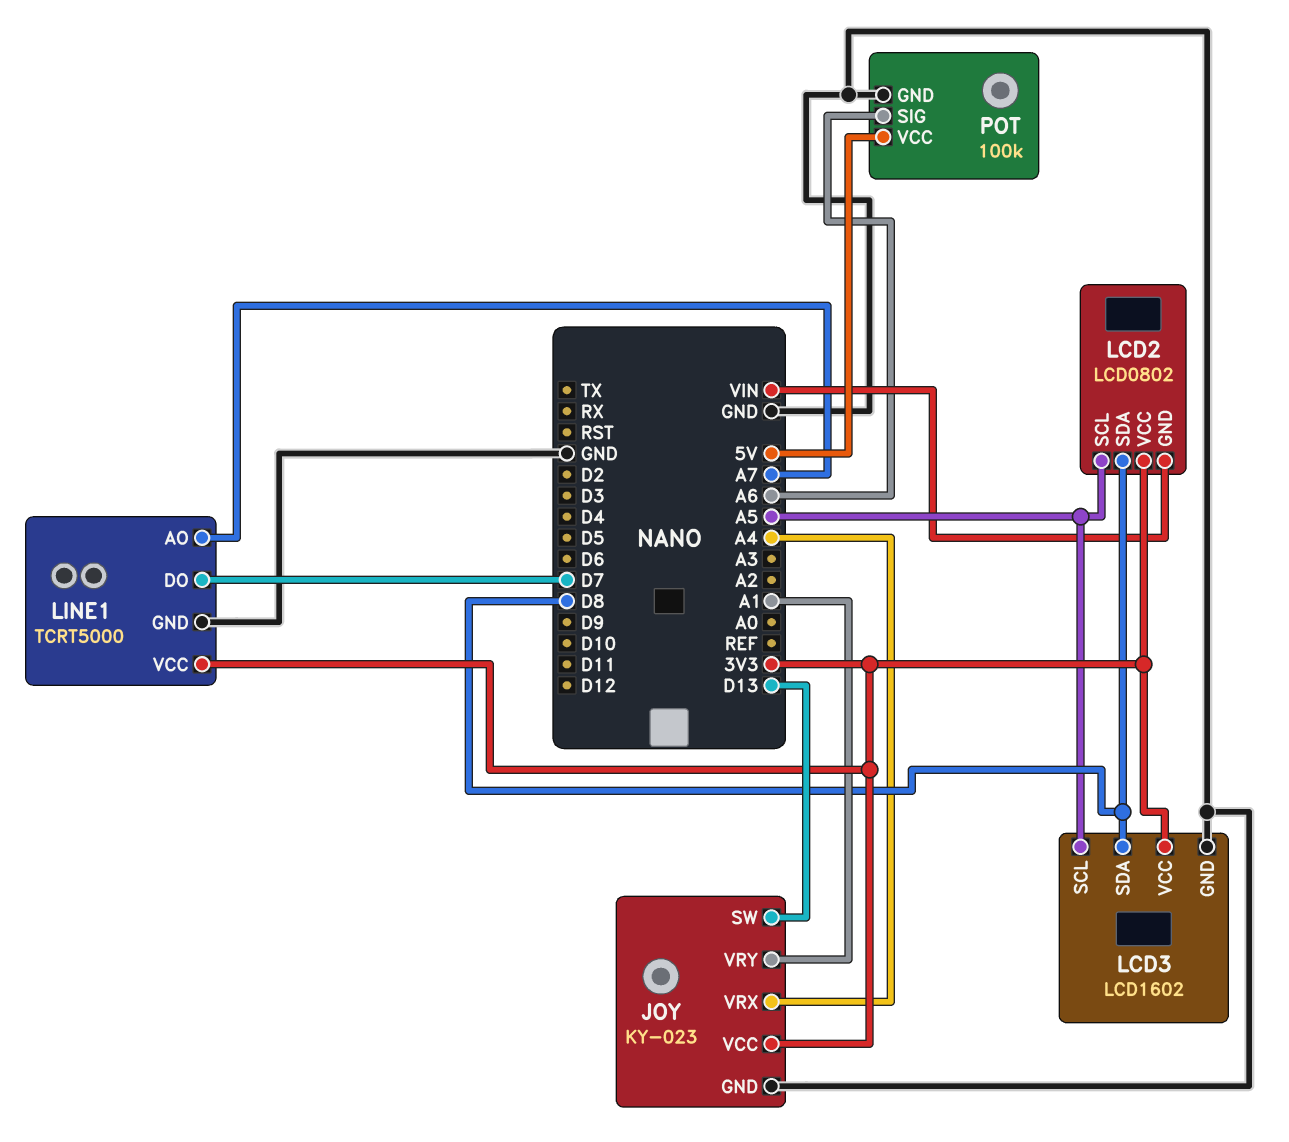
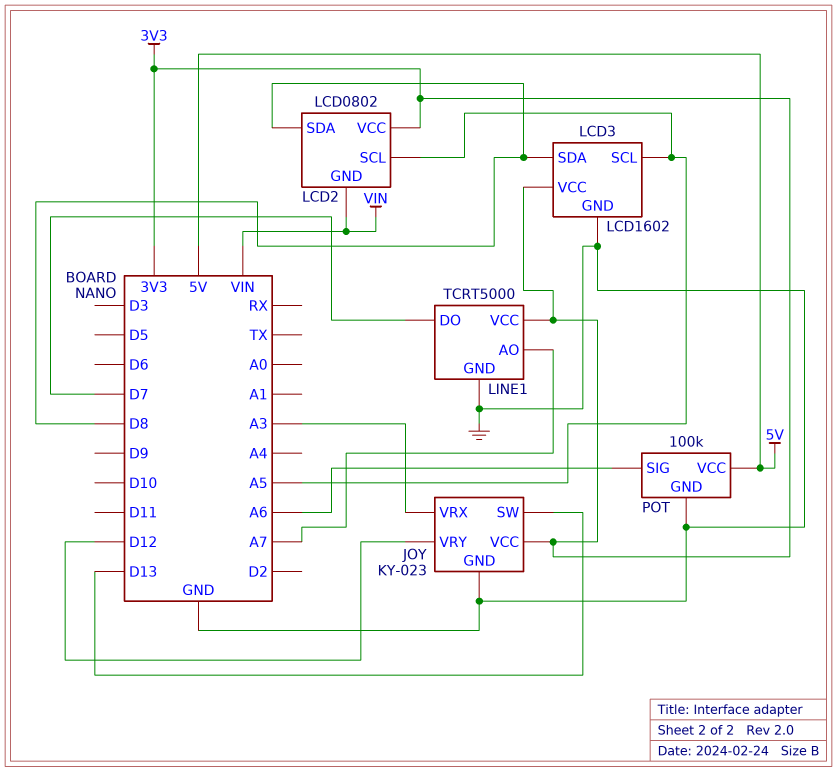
JOY pin VRX: A4 -> A3
JOY pin VRY: A1 -> D12

